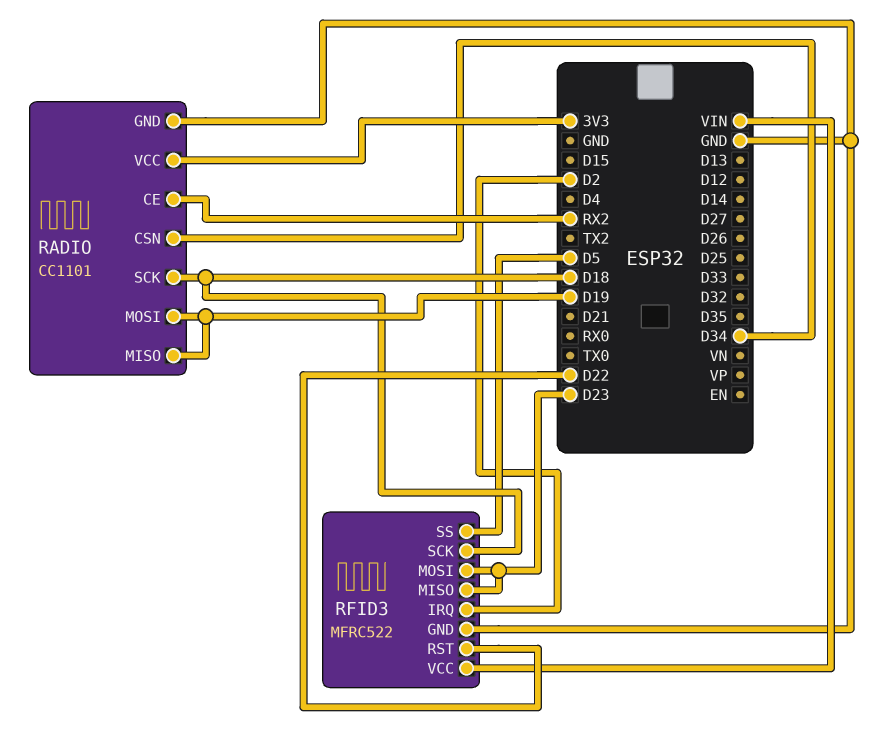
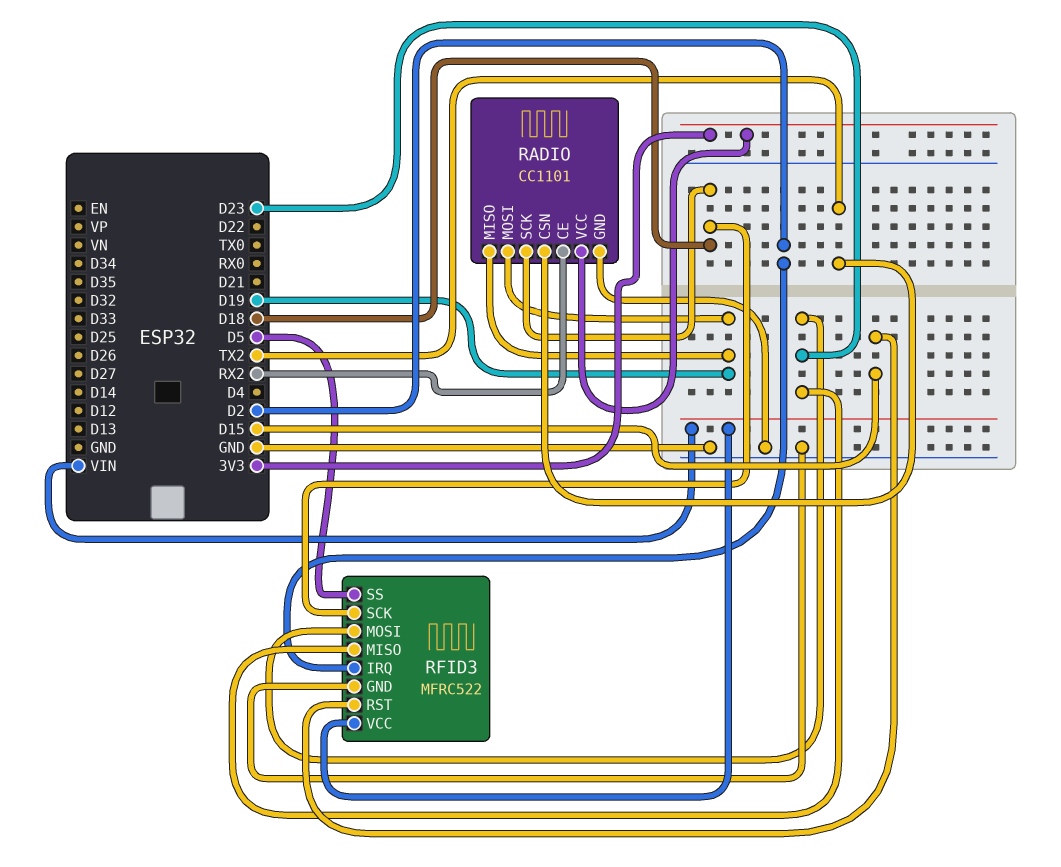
RADIO pin CSN: D34 -> TX2
RFID3 pin RST: D22 -> D15

